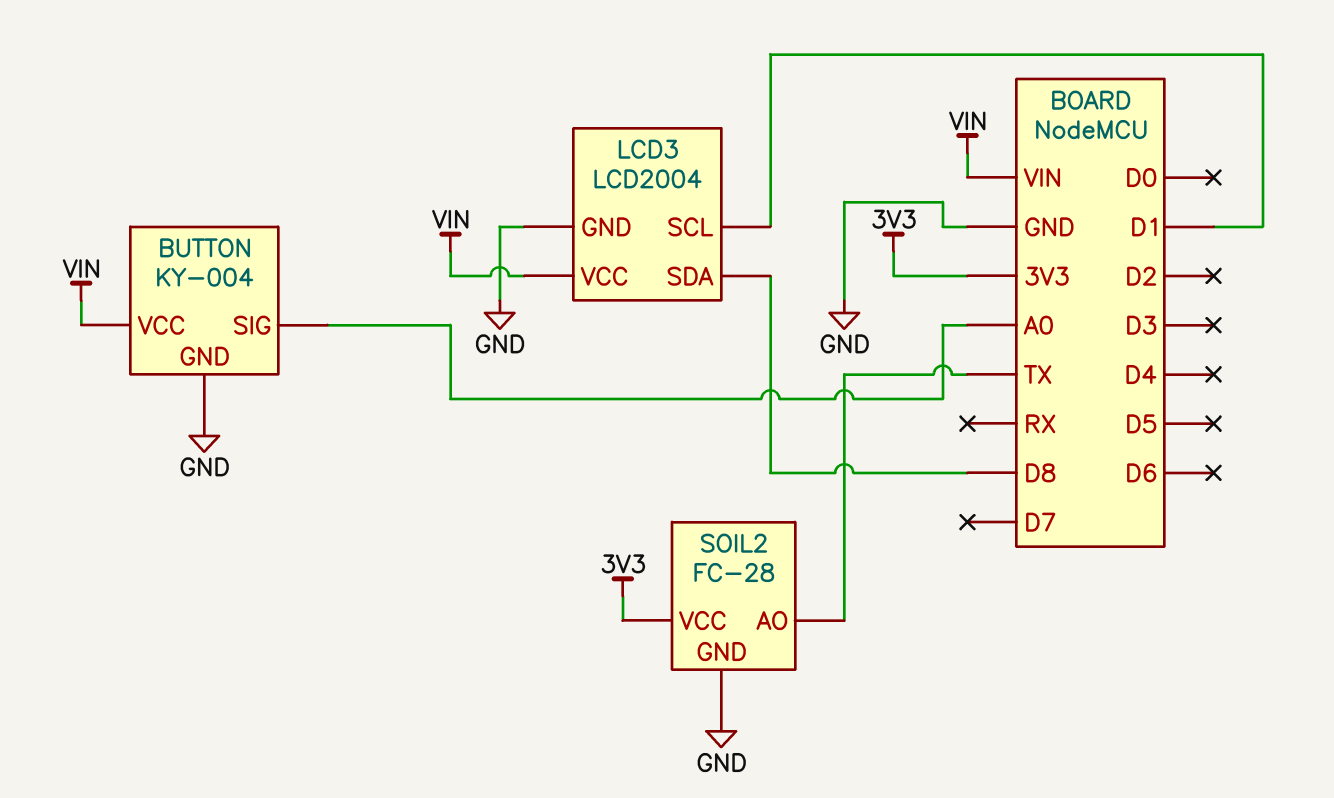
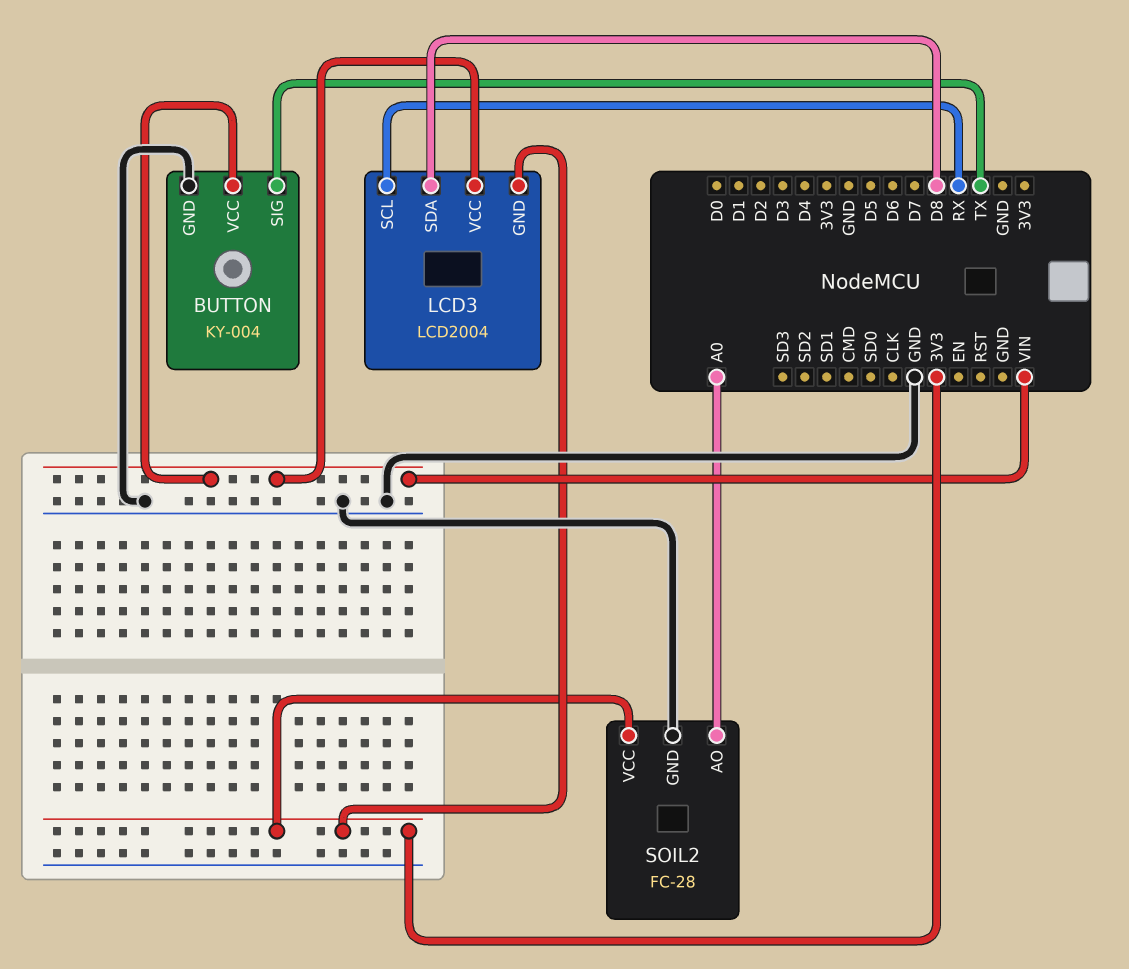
BUTTON pin SIG: A0 -> TX
LCD3 pin GND: GND -> 3V3
LCD3 pin SCL: D1 -> RX
SOIL2 pin AO: TX -> A0

